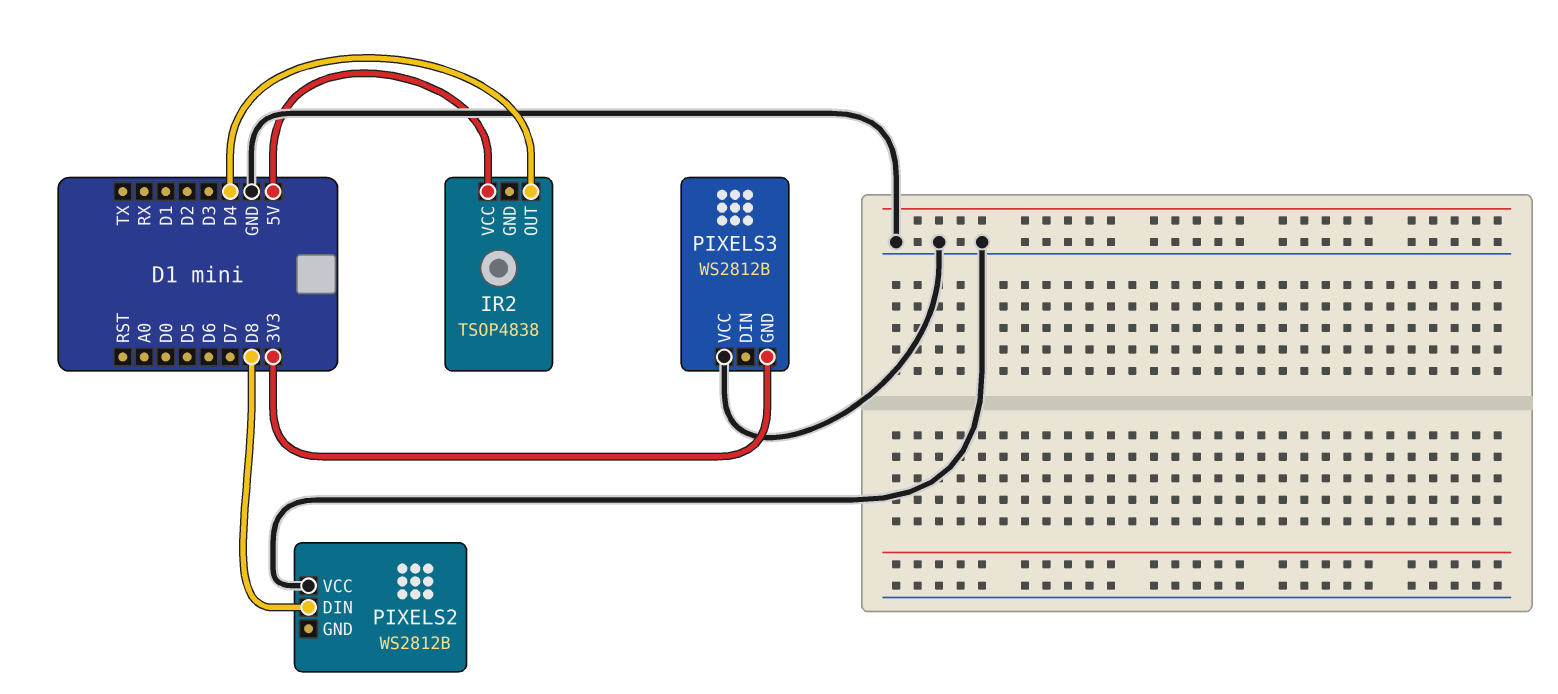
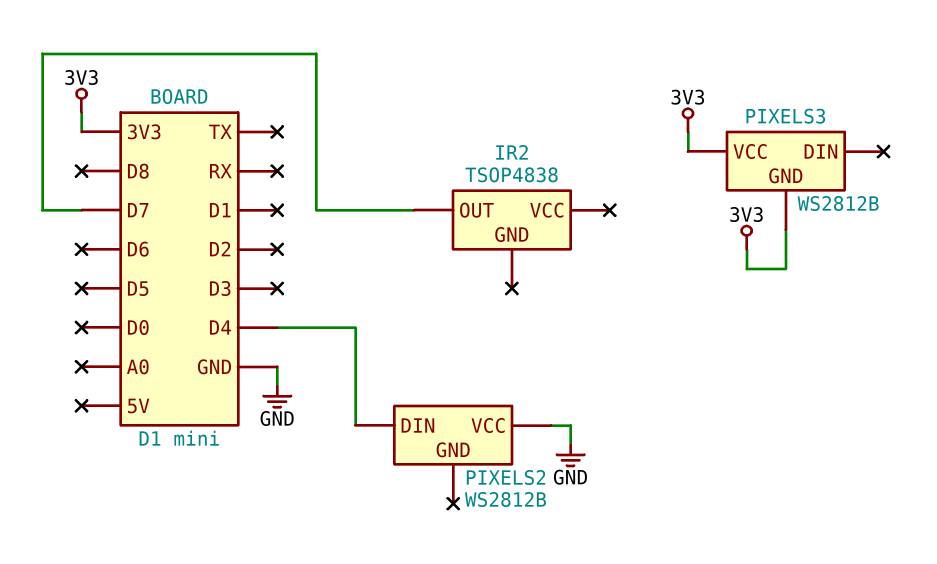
IR2 pin OUT: D4 -> D7
IR2 pin VCC: 5V -> none
PIXELS2 pin DIN: D8 -> D4
PIXELS3 pin VCC: GND -> 3V3

